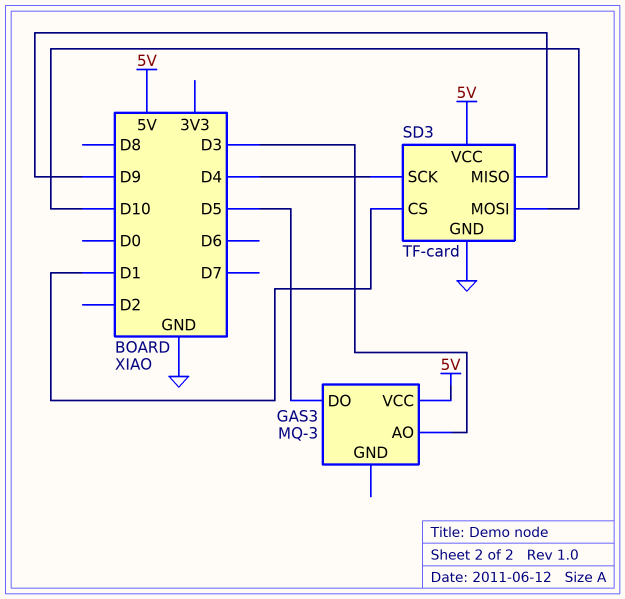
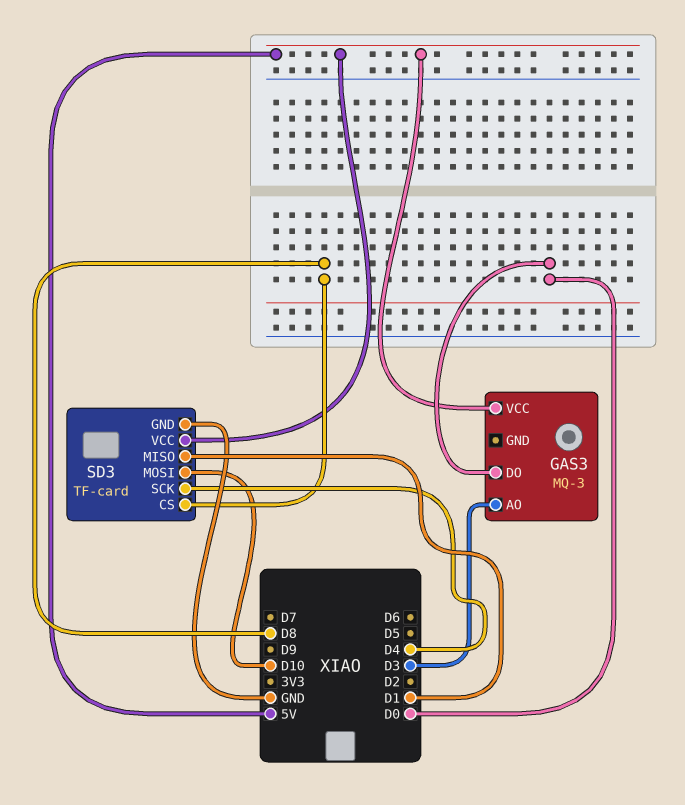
GAS3 pin DO: D5 -> D0
SD3 pin CS: D1 -> D8
SD3 pin MISO: D9 -> D1

